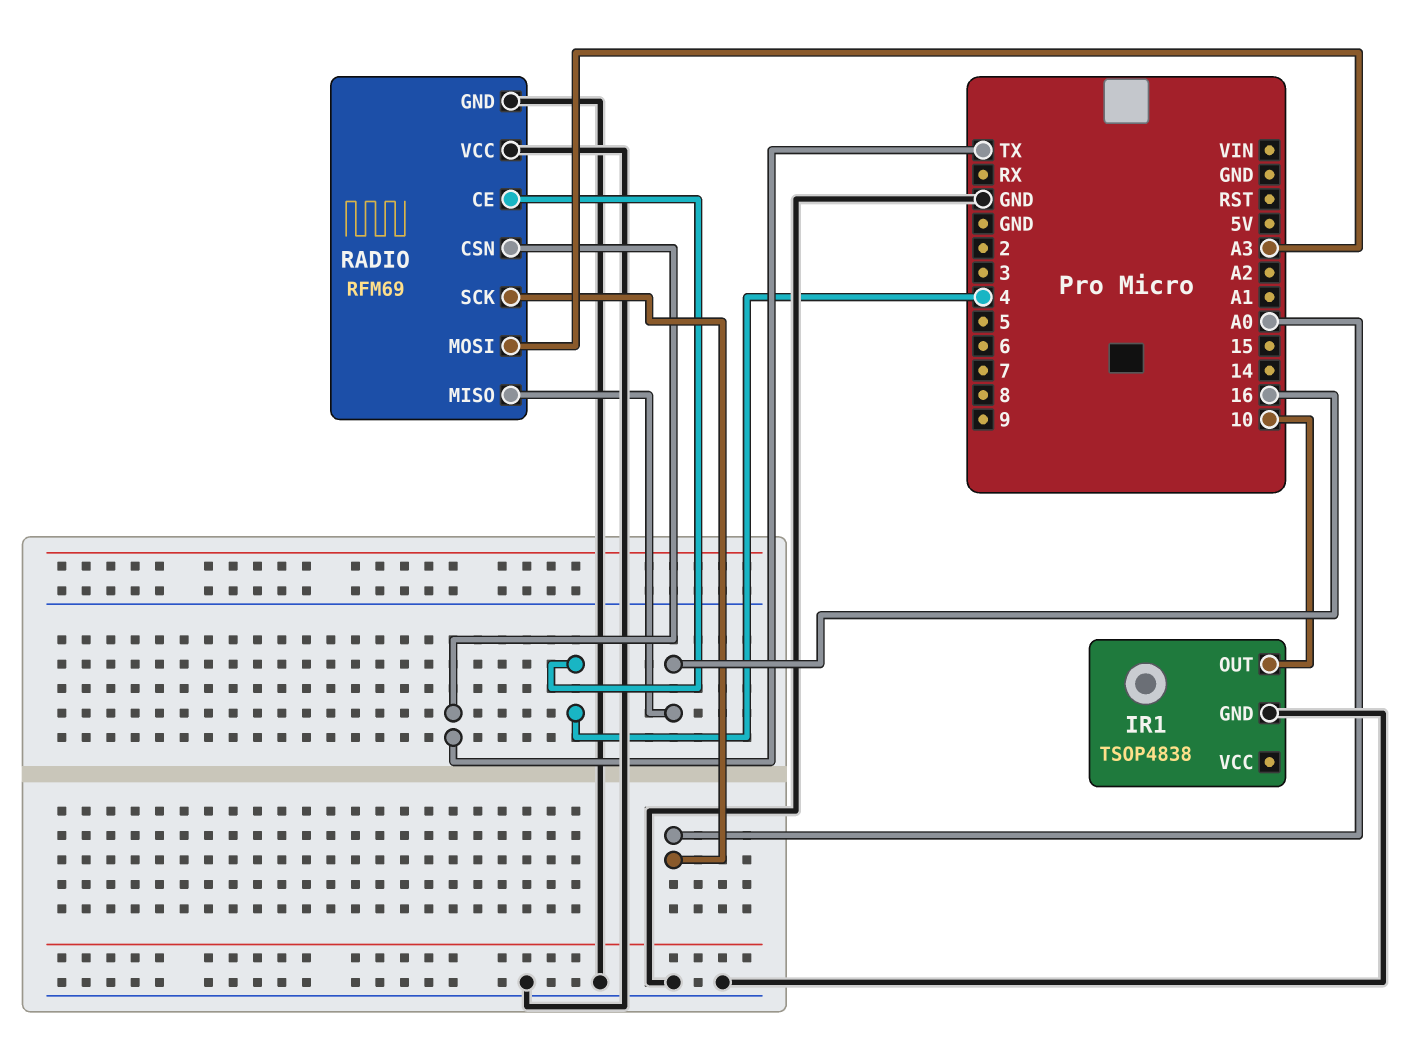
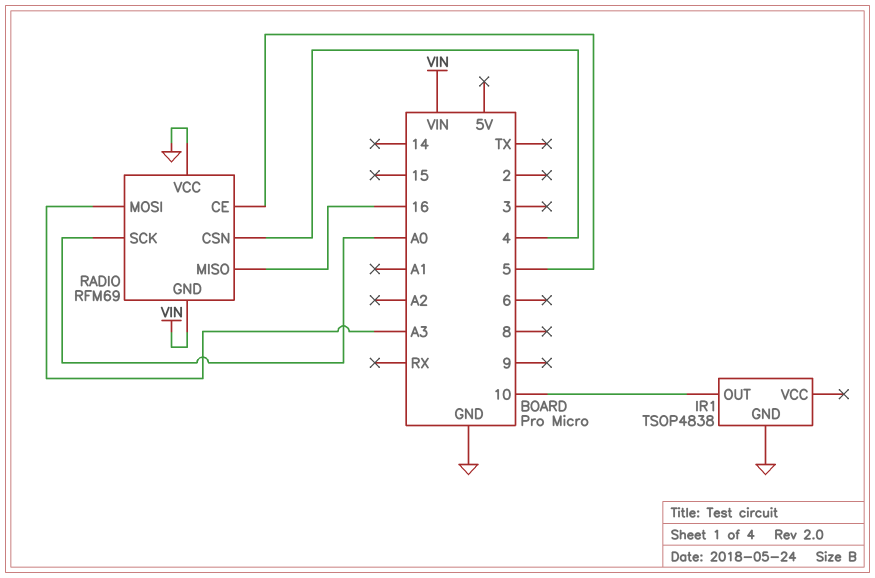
RADIO pin CE: 4 -> 5
RADIO pin CSN: TX -> 4
RADIO pin GND: GND -> VIN

